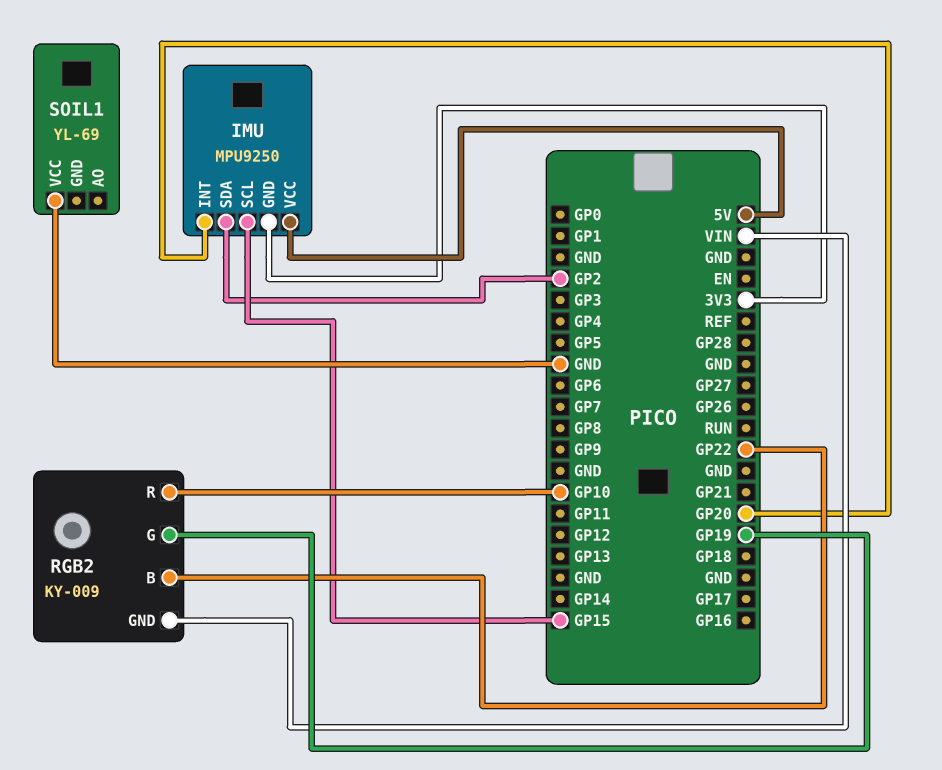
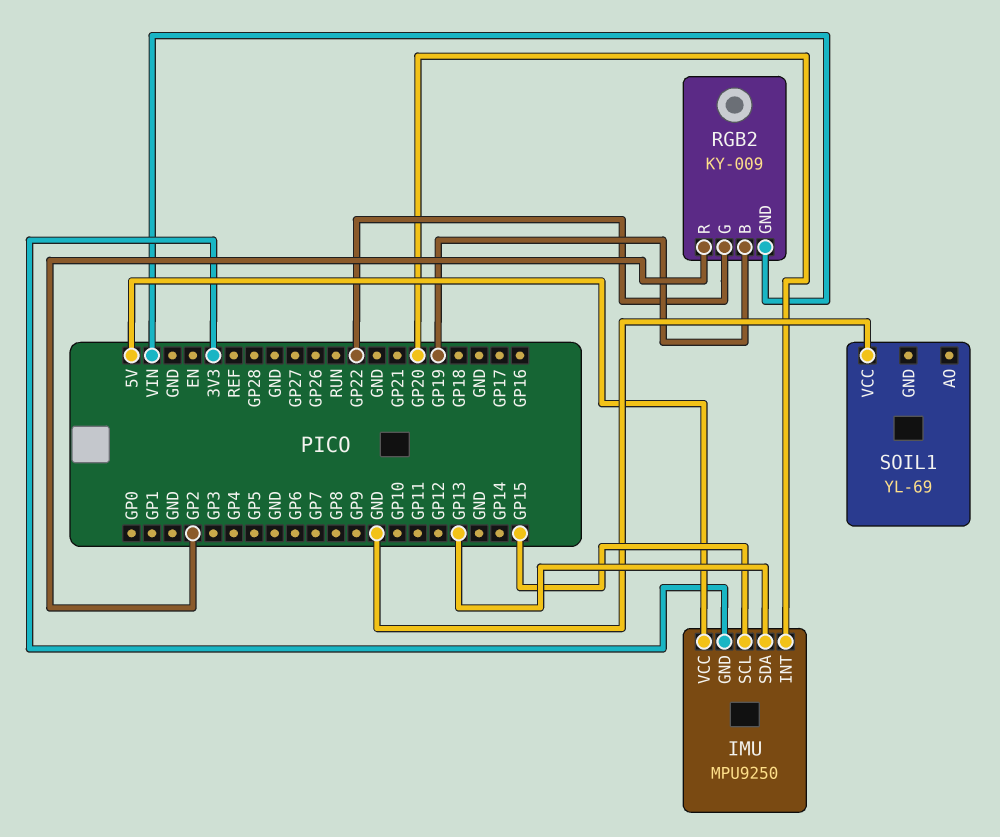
IMU pin SDA: GP2 -> GP13
RGB2 pin B: GP22 -> GP19
RGB2 pin G: GP19 -> GP22
RGB2 pin R: GP10 -> GP2

